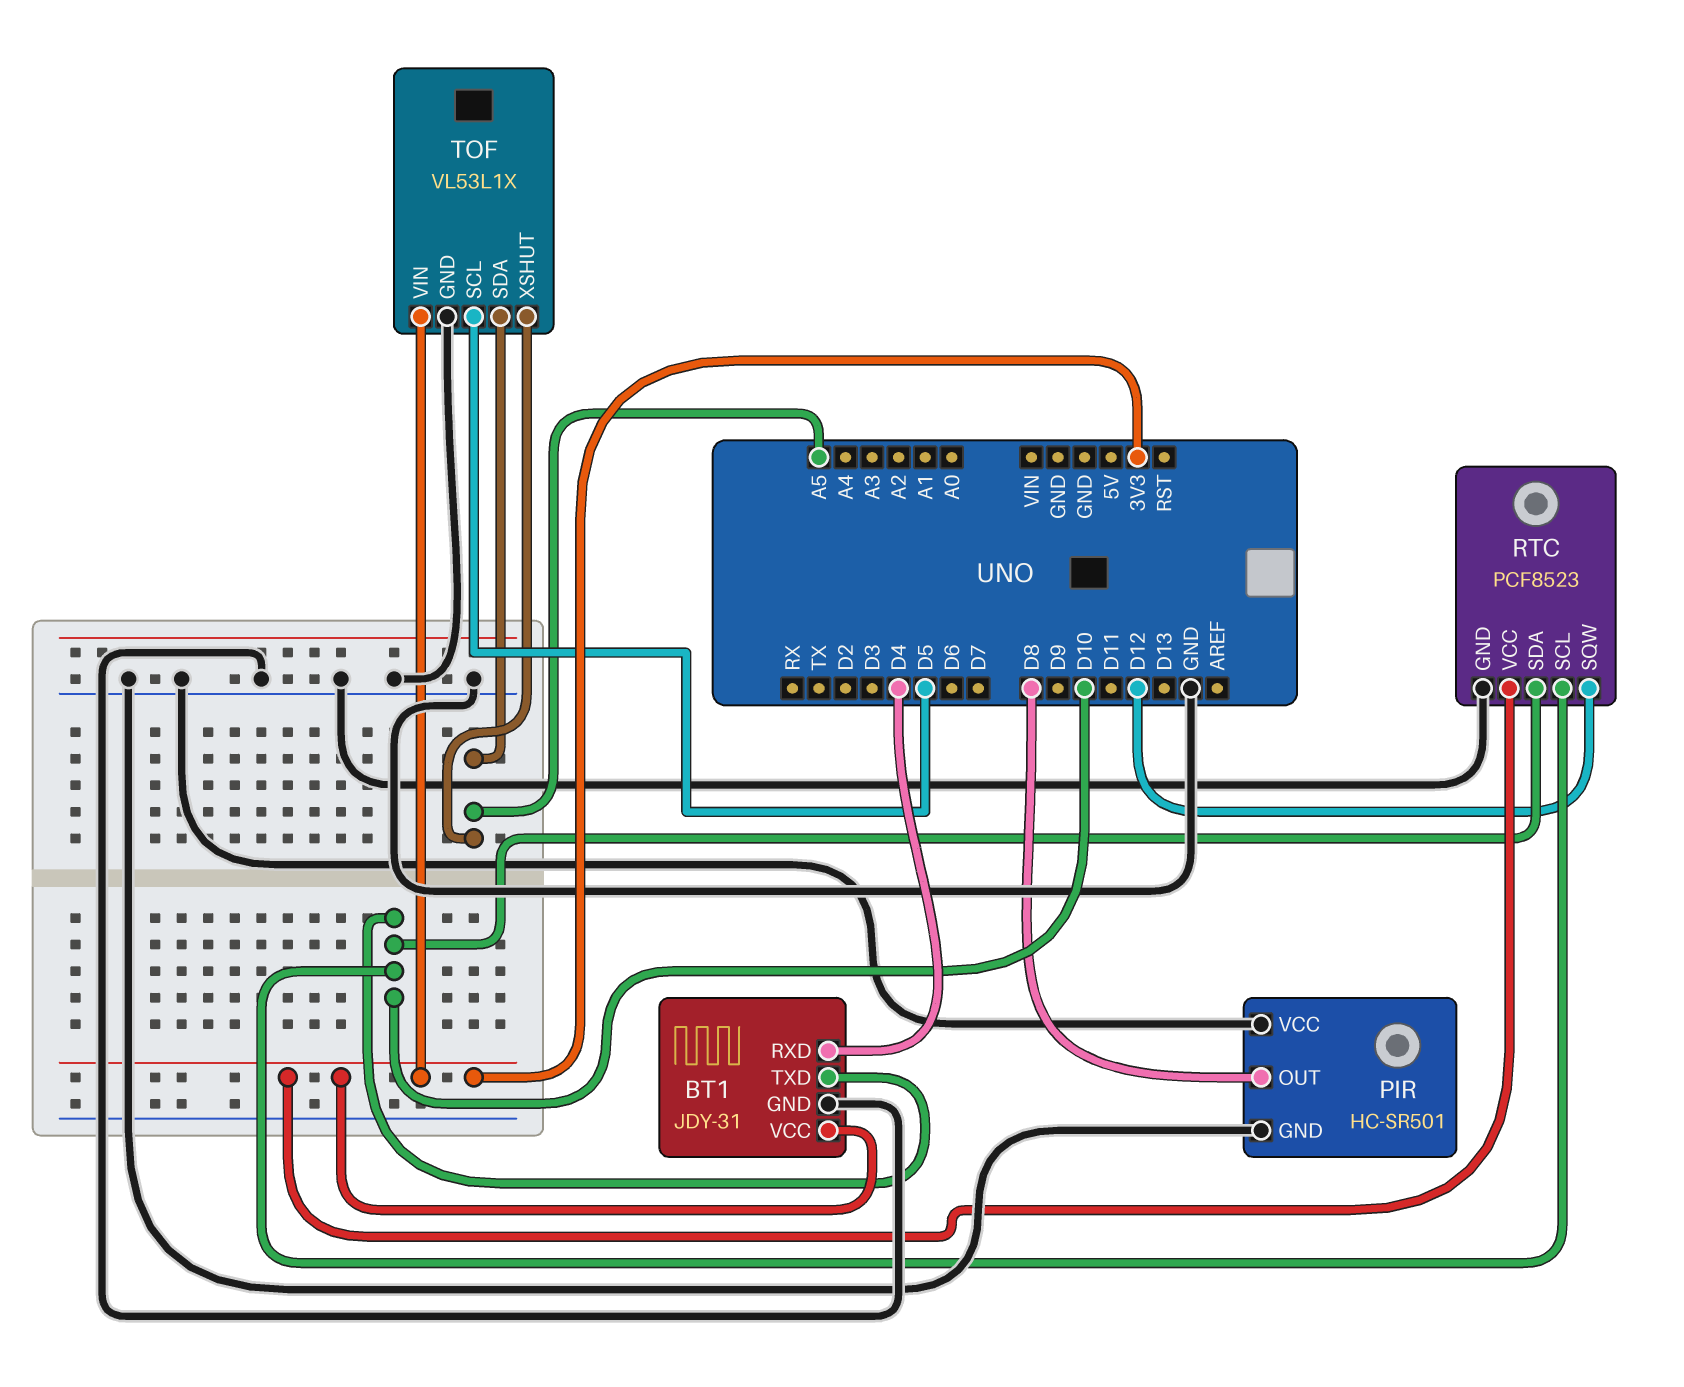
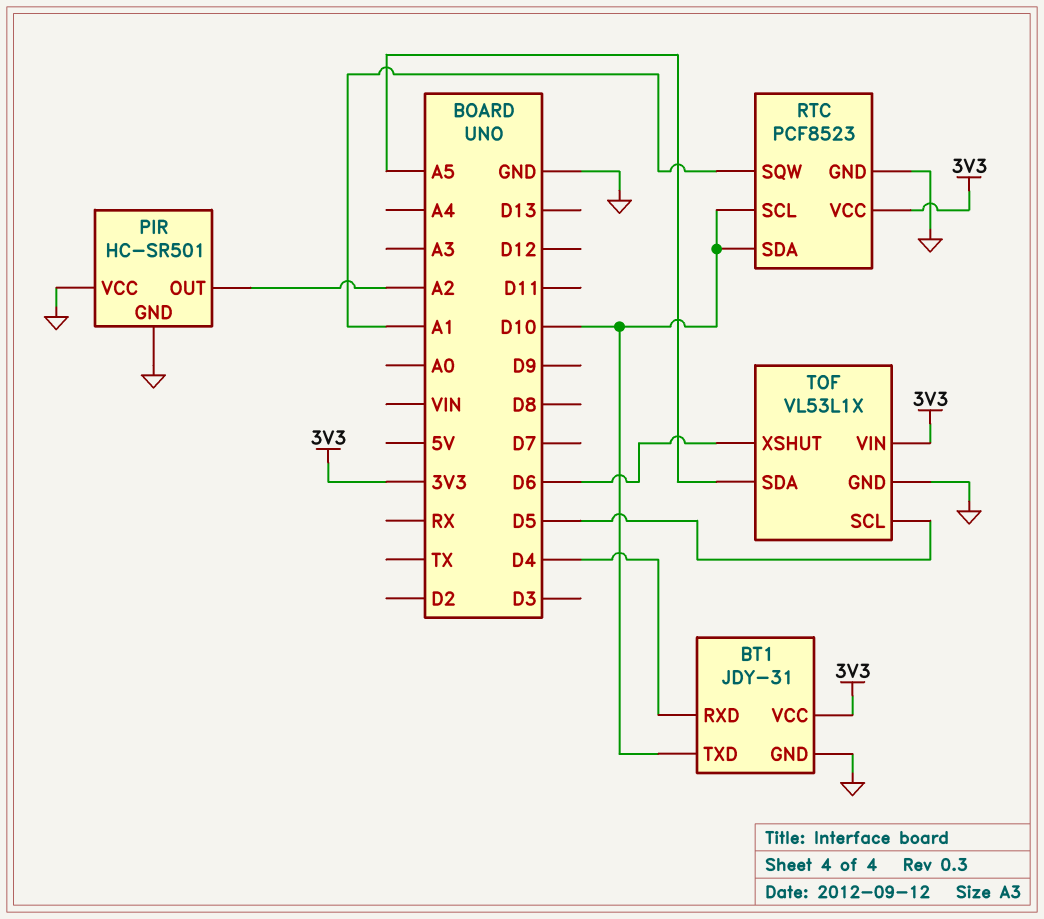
PIR pin OUT: D8 -> A2
RTC pin SQW: D12 -> A1
TOF pin XSHUT: A5 -> D6

